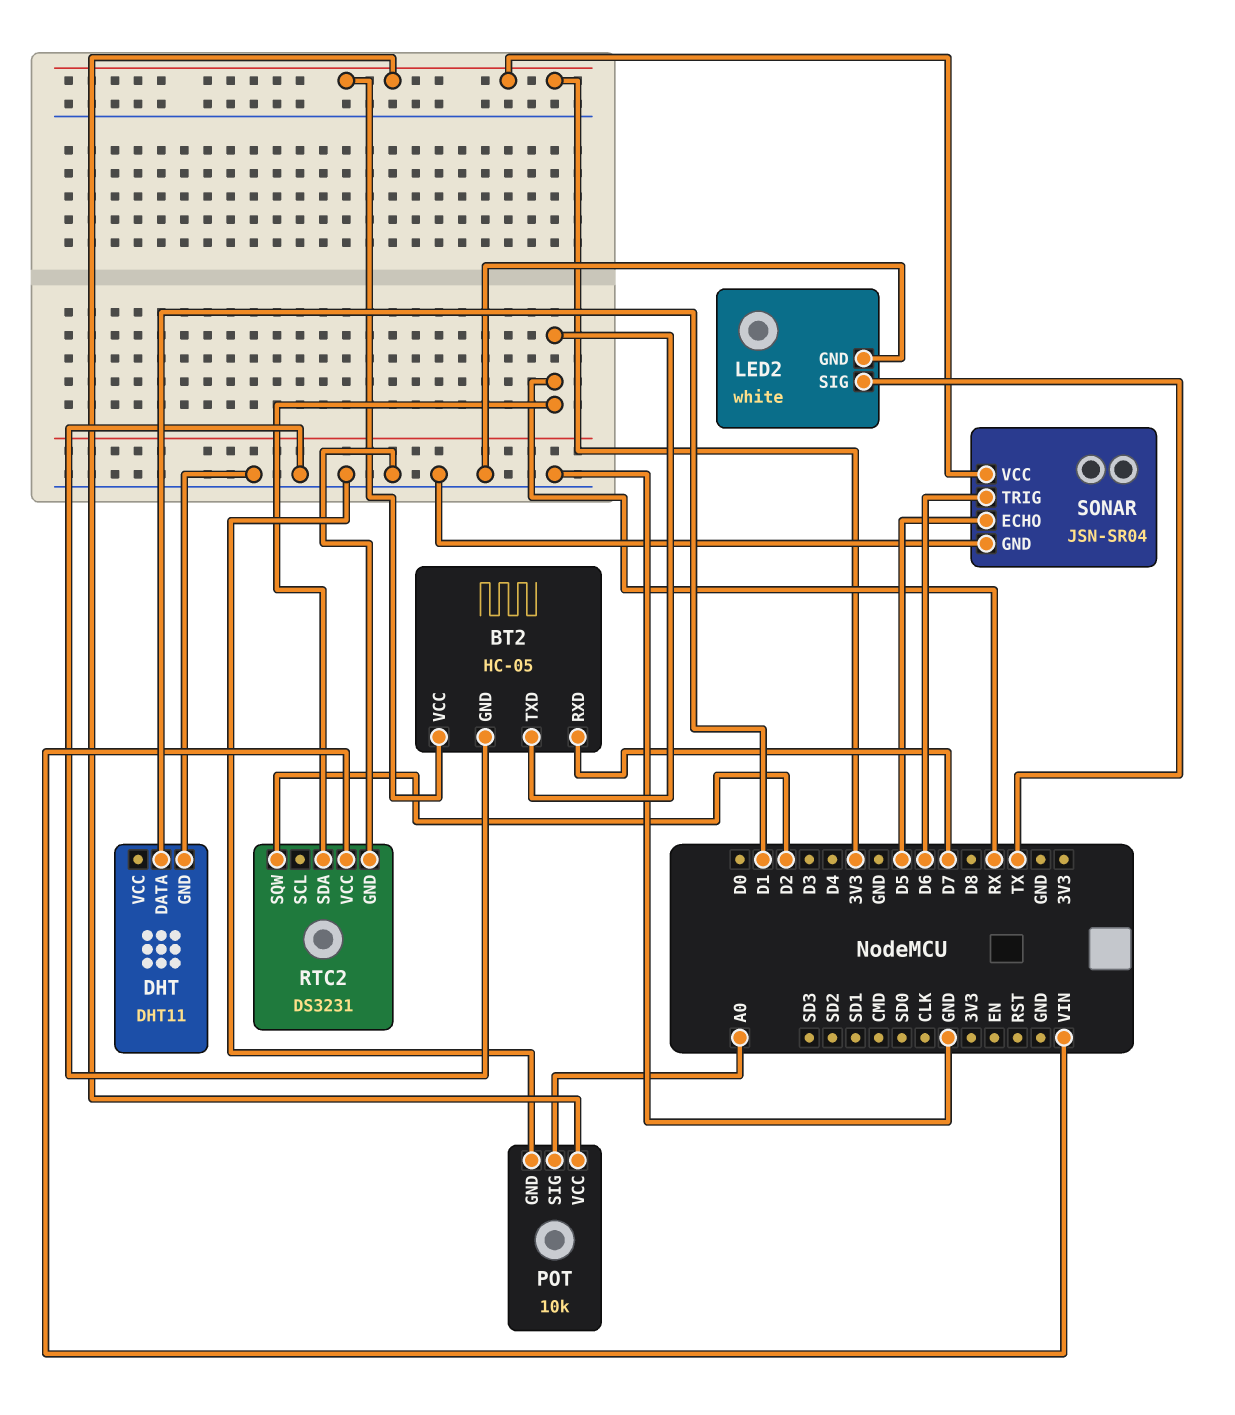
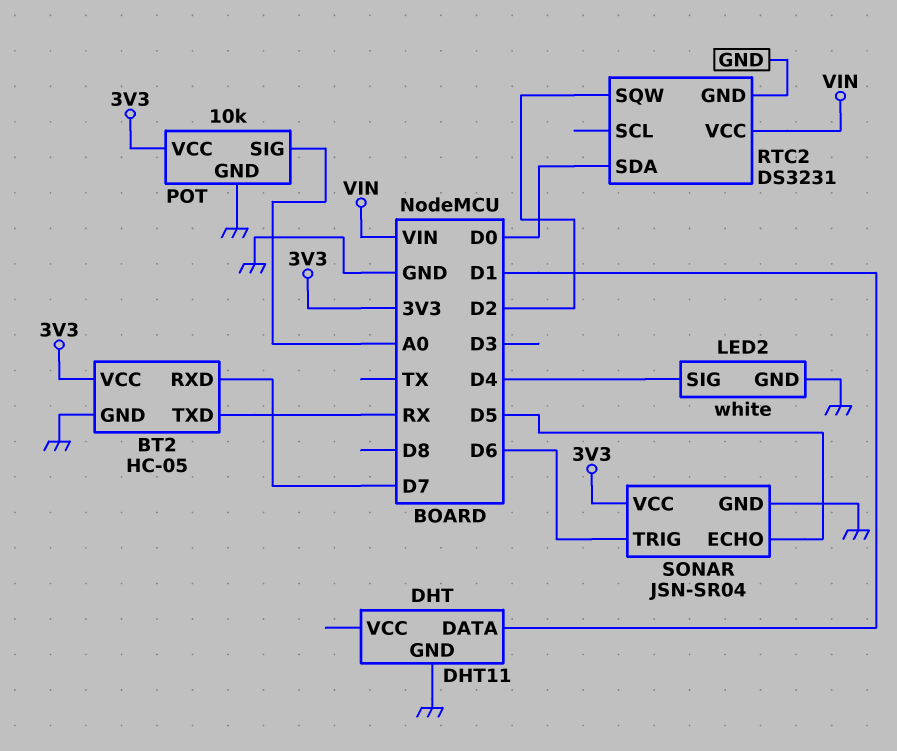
LED2 pin SIG: TX -> D4
RTC2 pin SDA: RX -> D0

